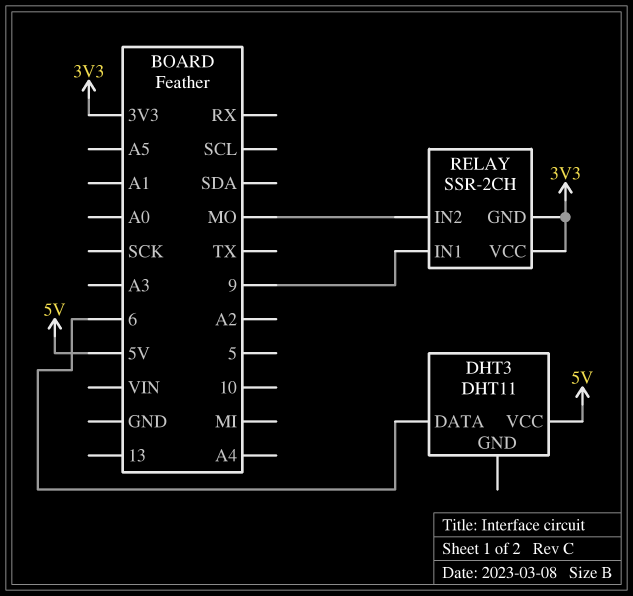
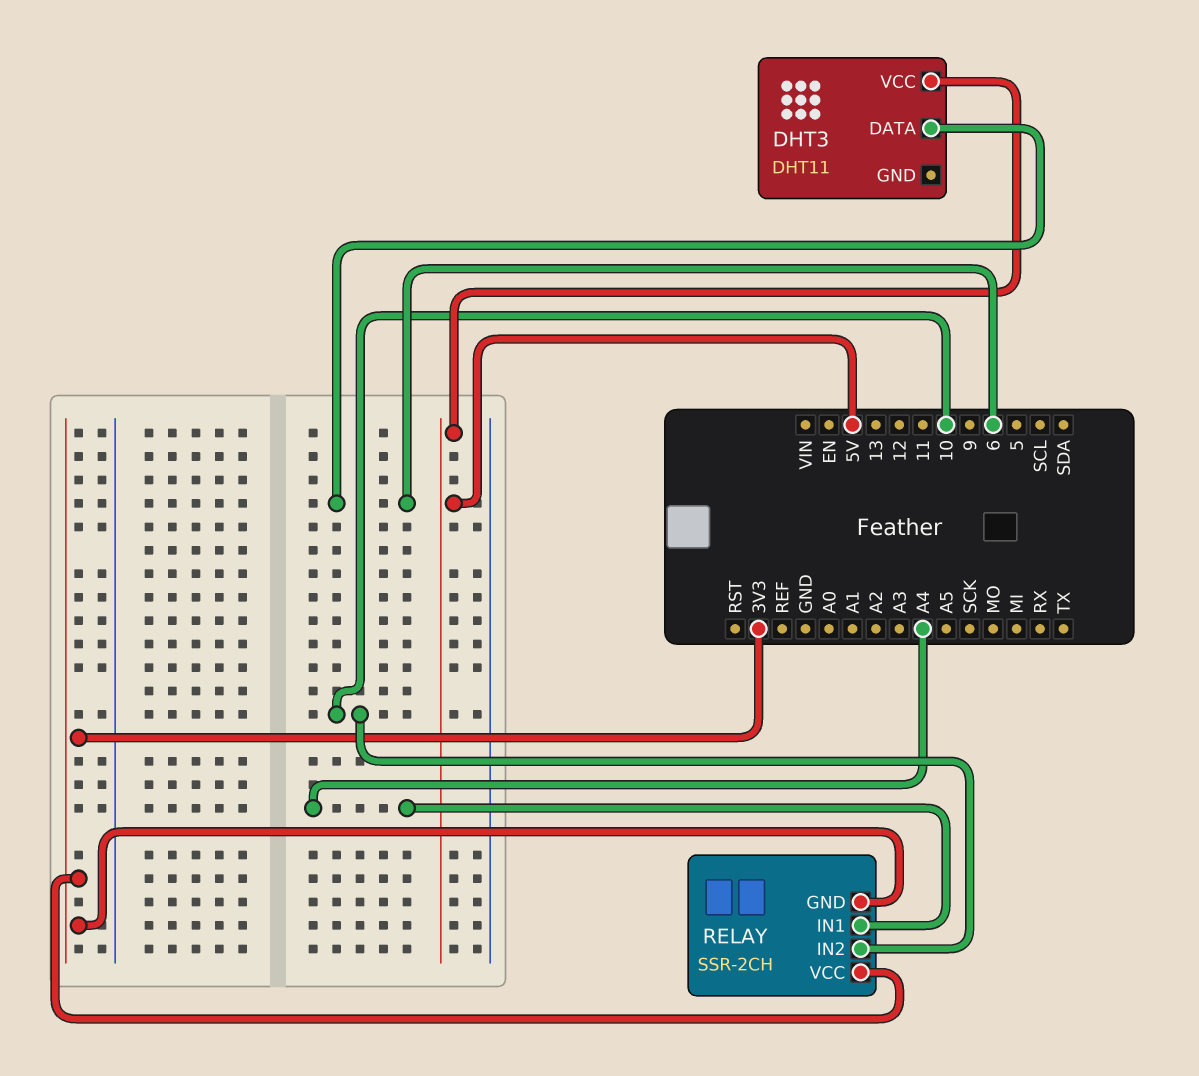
RELAY pin IN1: 9 -> A4
RELAY pin IN2: MO -> 10

